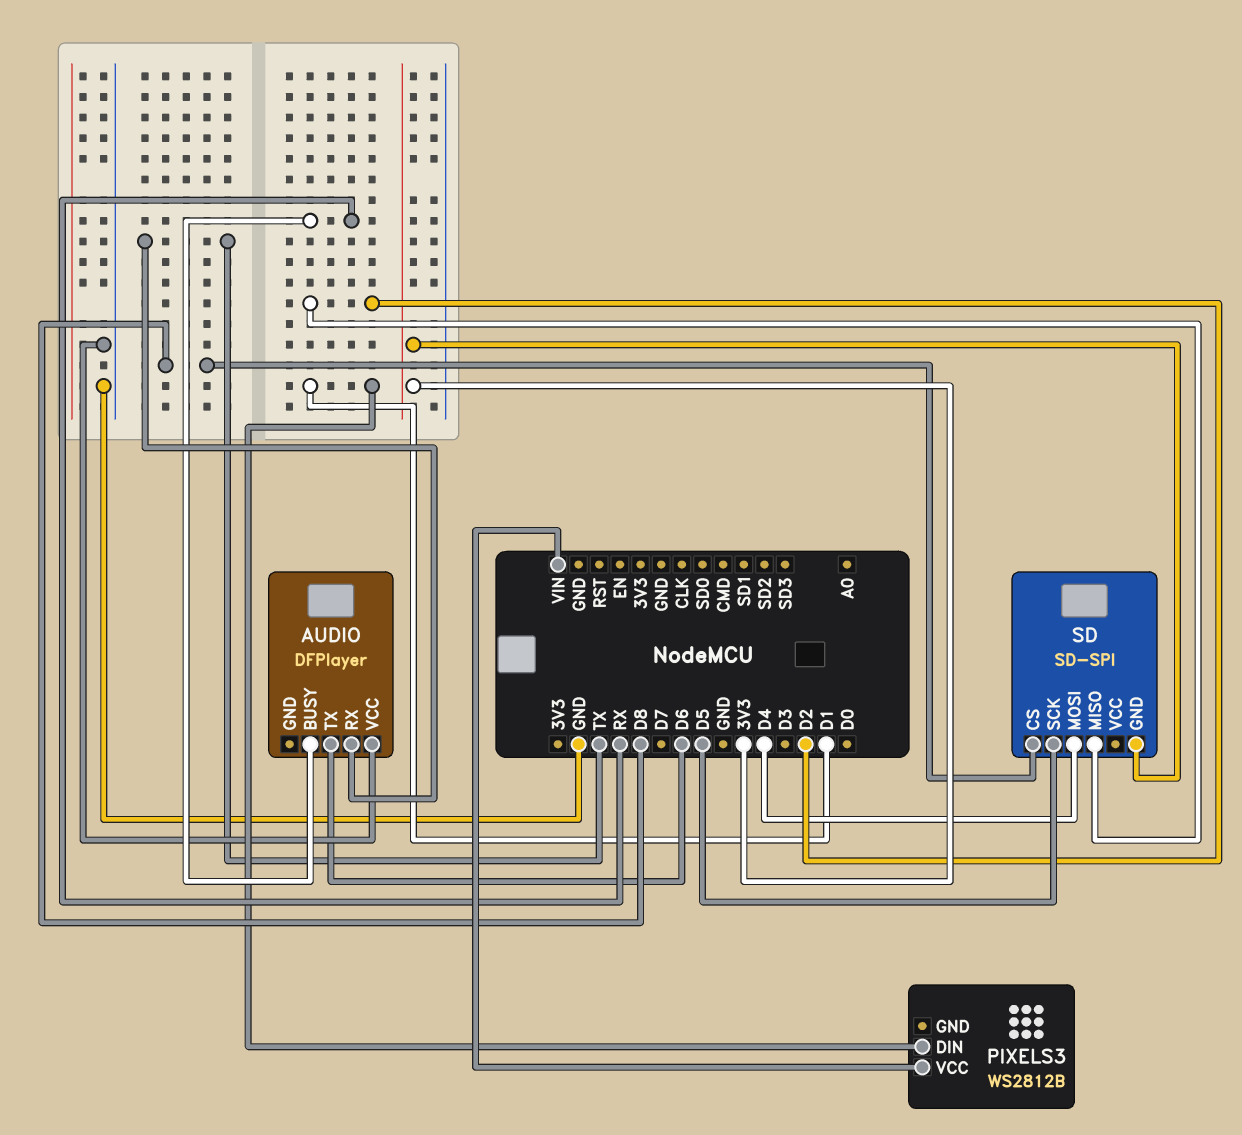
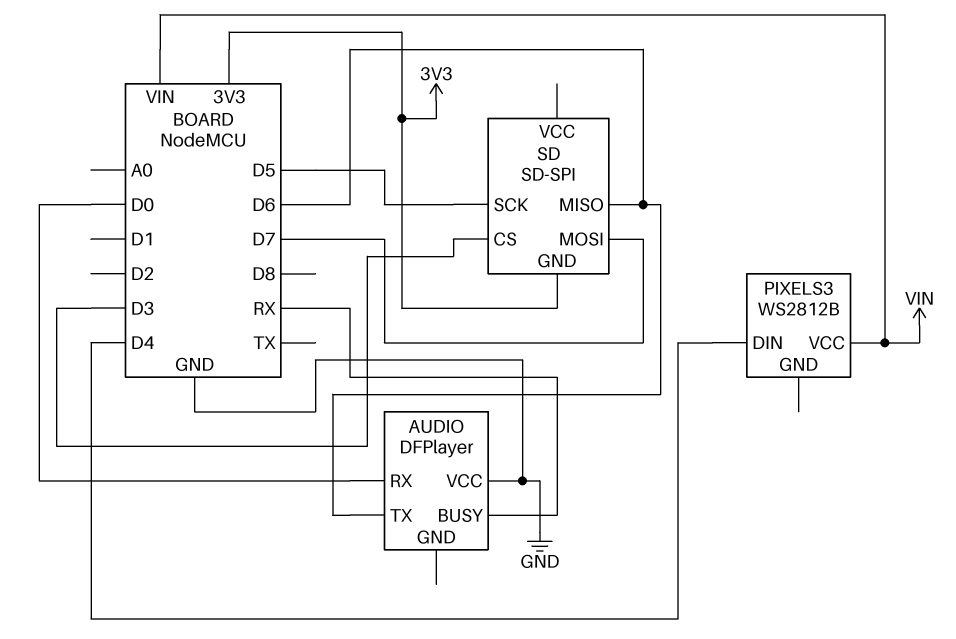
AUDIO pin RX: TX -> D0
PIXELS3 pin DIN: D1 -> D4
SD pin CS: D8 -> D3
SD pin MISO: D2 -> D6
SD pin MOSI: D4 -> D7

